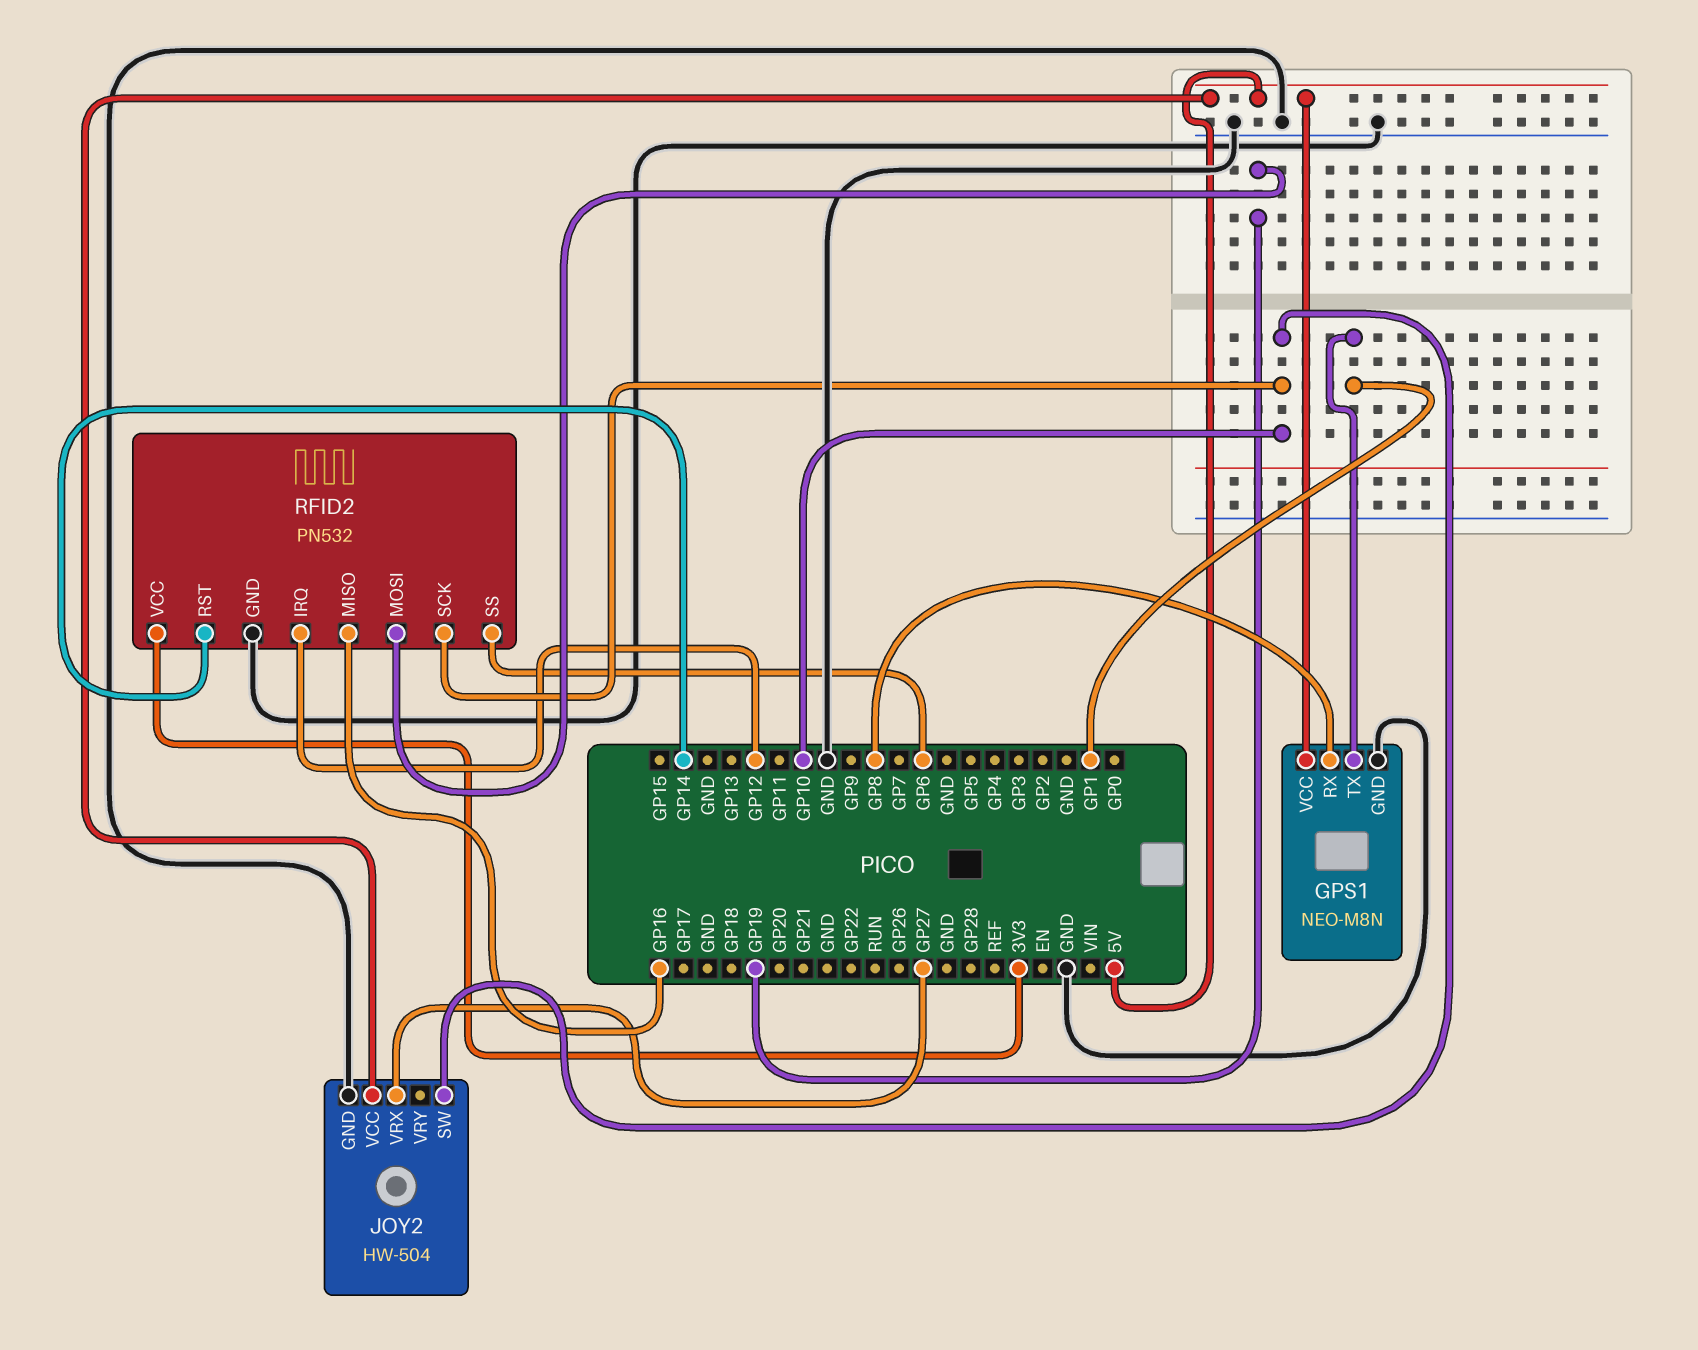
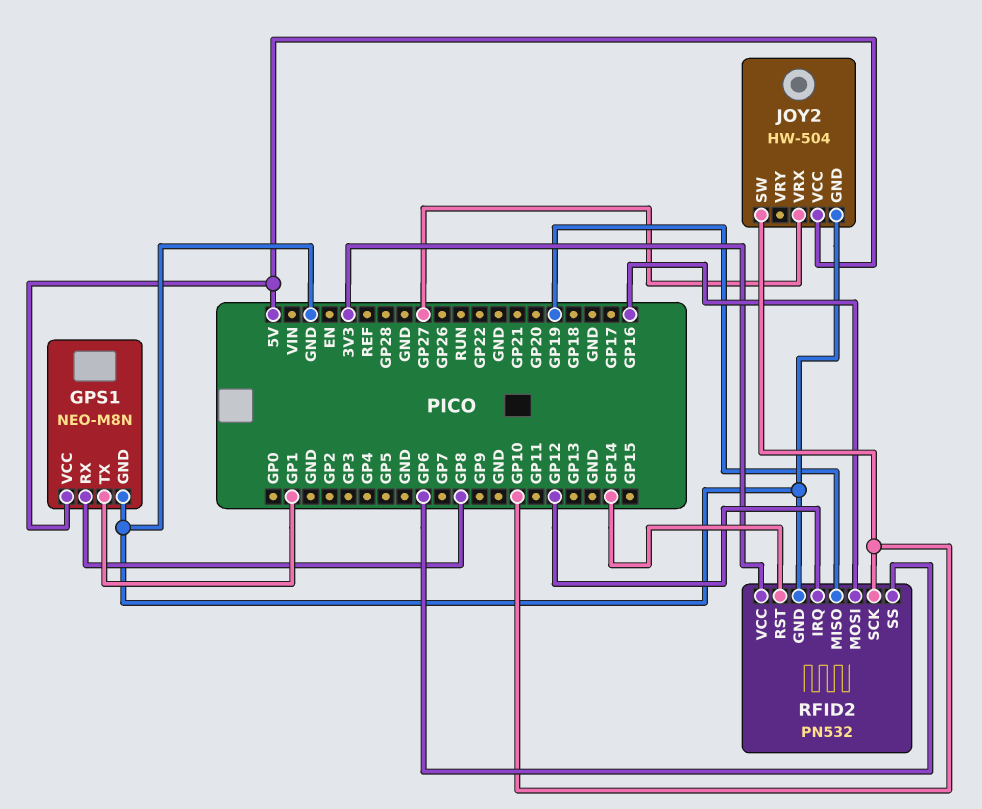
RFID2 pin MISO: GP16 -> GP19
RFID2 pin MOSI: GP19 -> GP16

